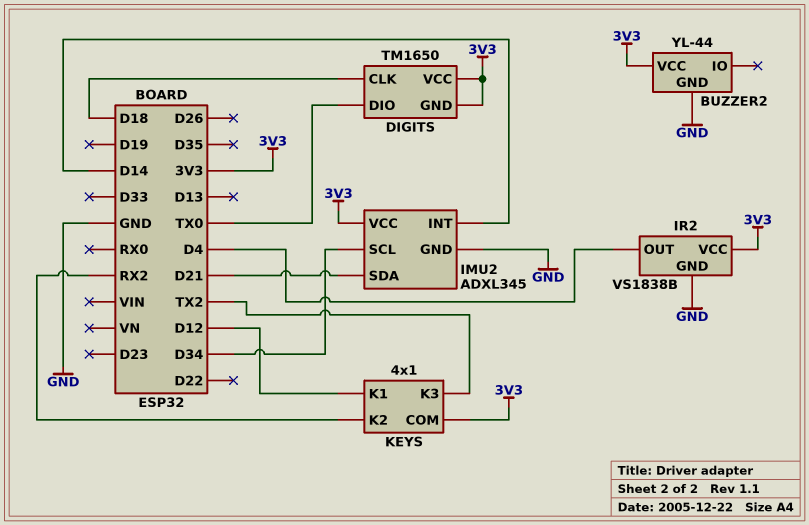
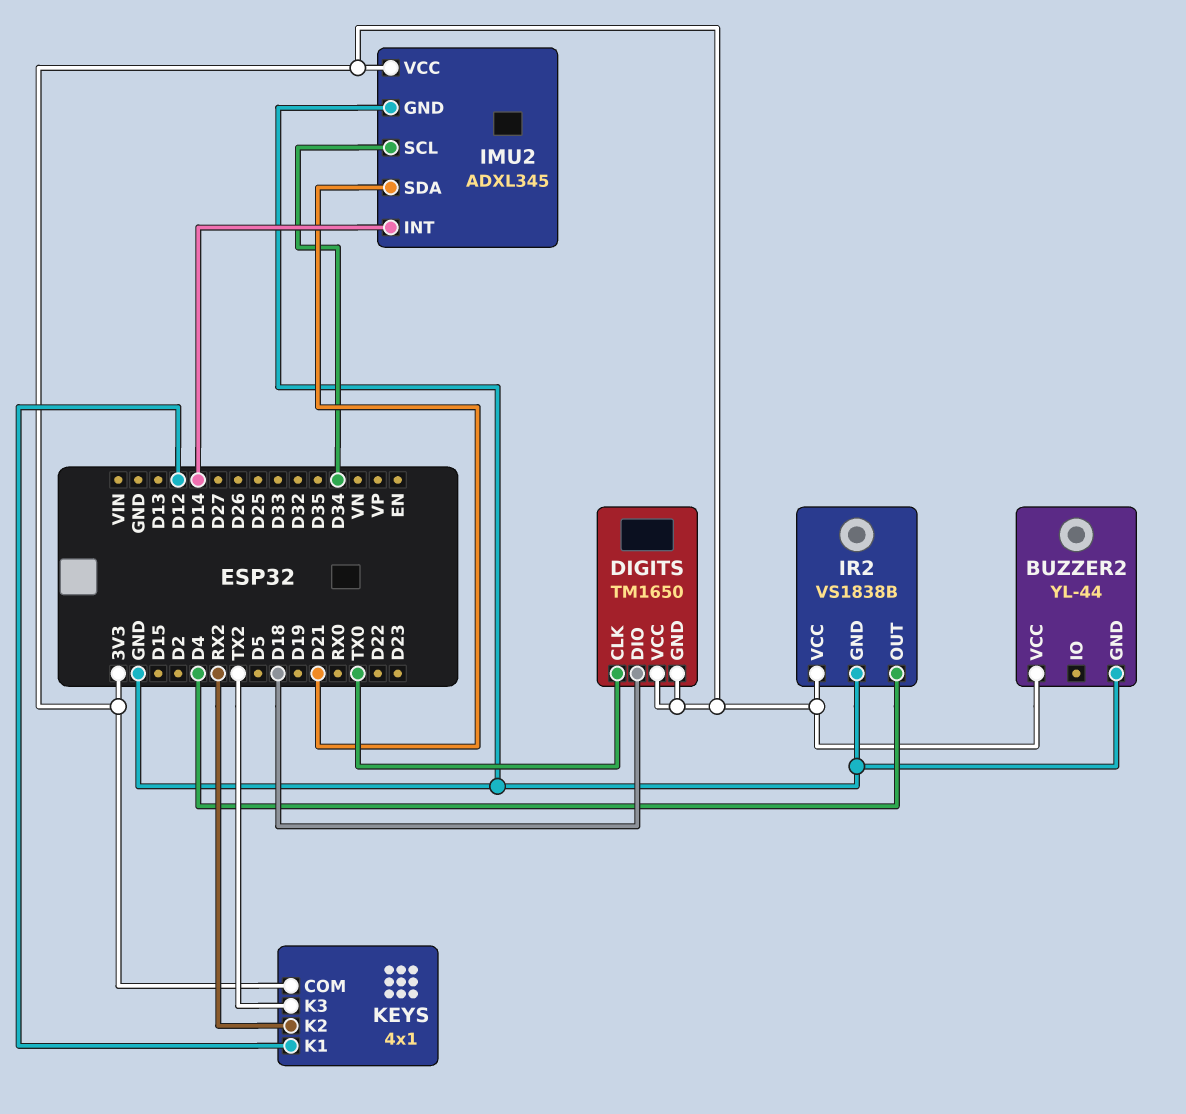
DIGITS pin CLK: D18 -> TX0
DIGITS pin DIO: TX0 -> D18

